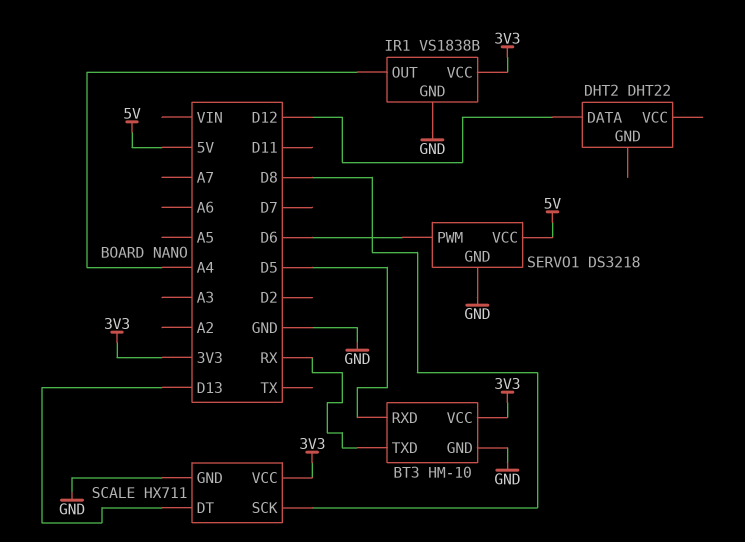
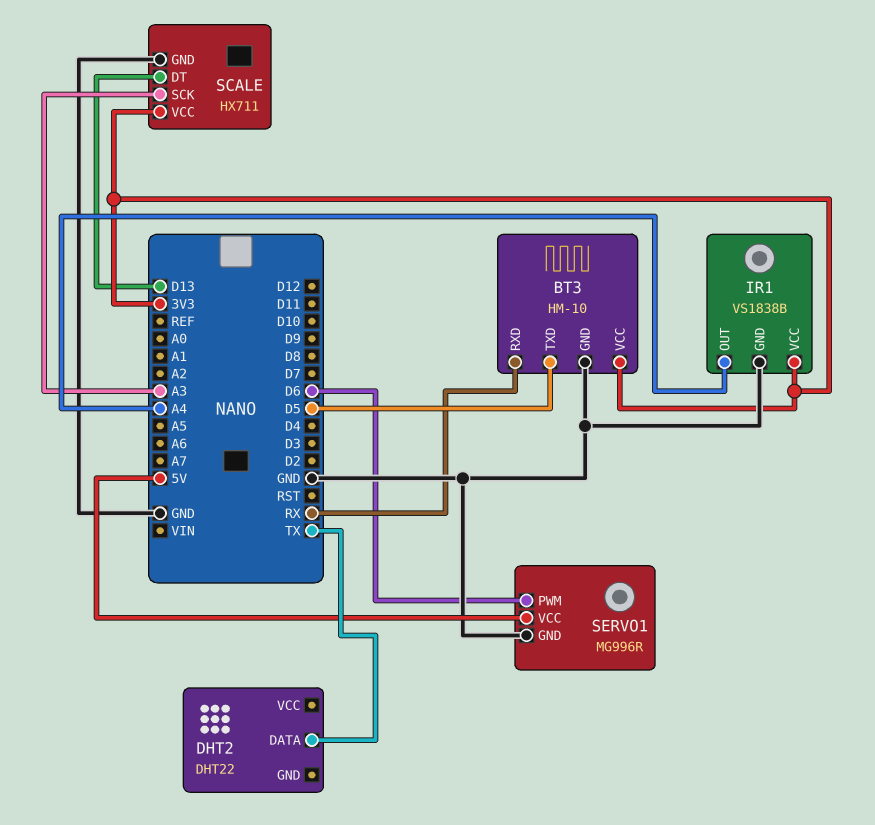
BT3 pin RXD: D5 -> RX
BT3 pin TXD: RX -> D5
DHT2 pin DATA: D12 -> TX
SCALE pin SCK: D8 -> A3
SERVO1: DS3218 -> MG996R

